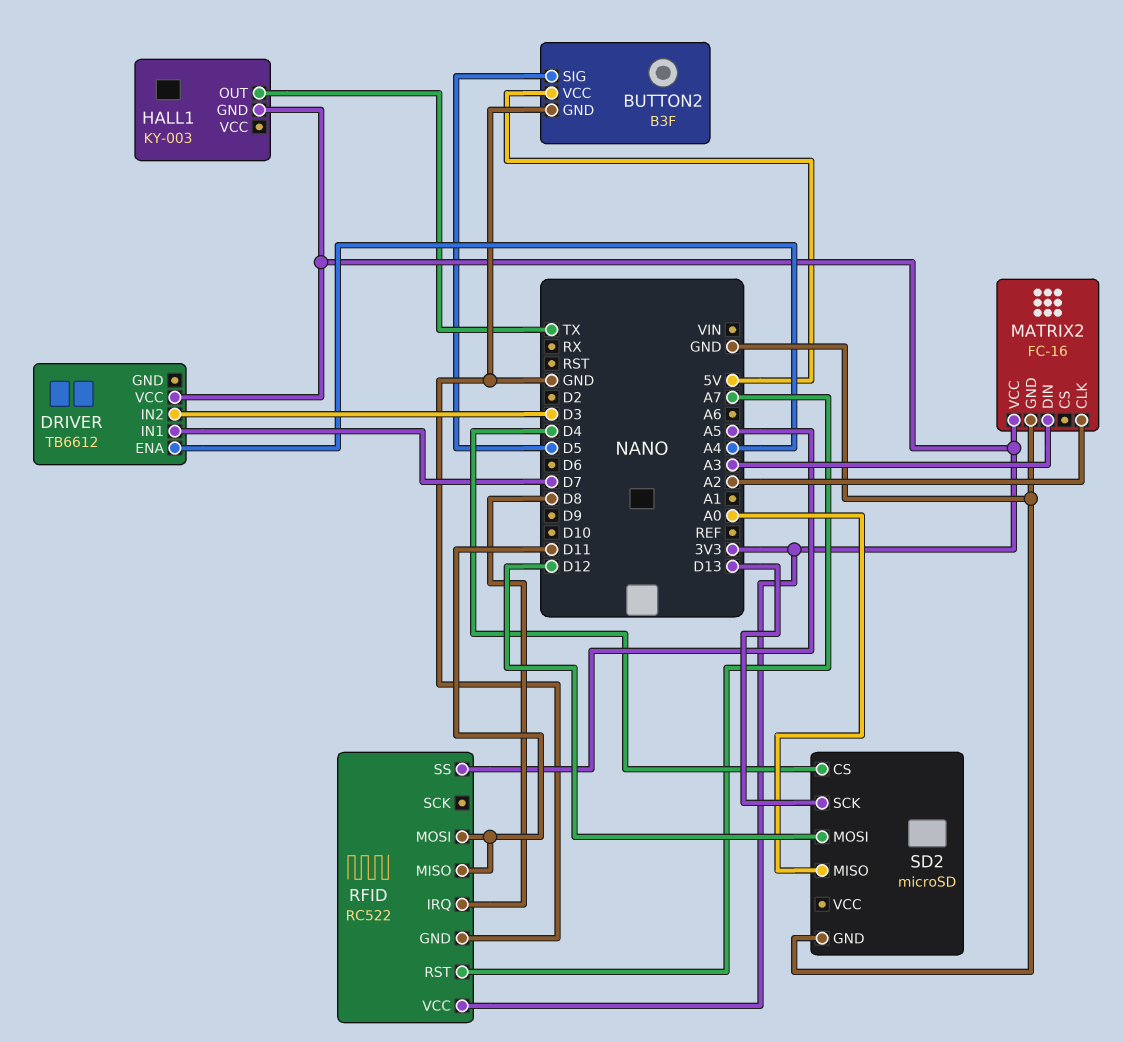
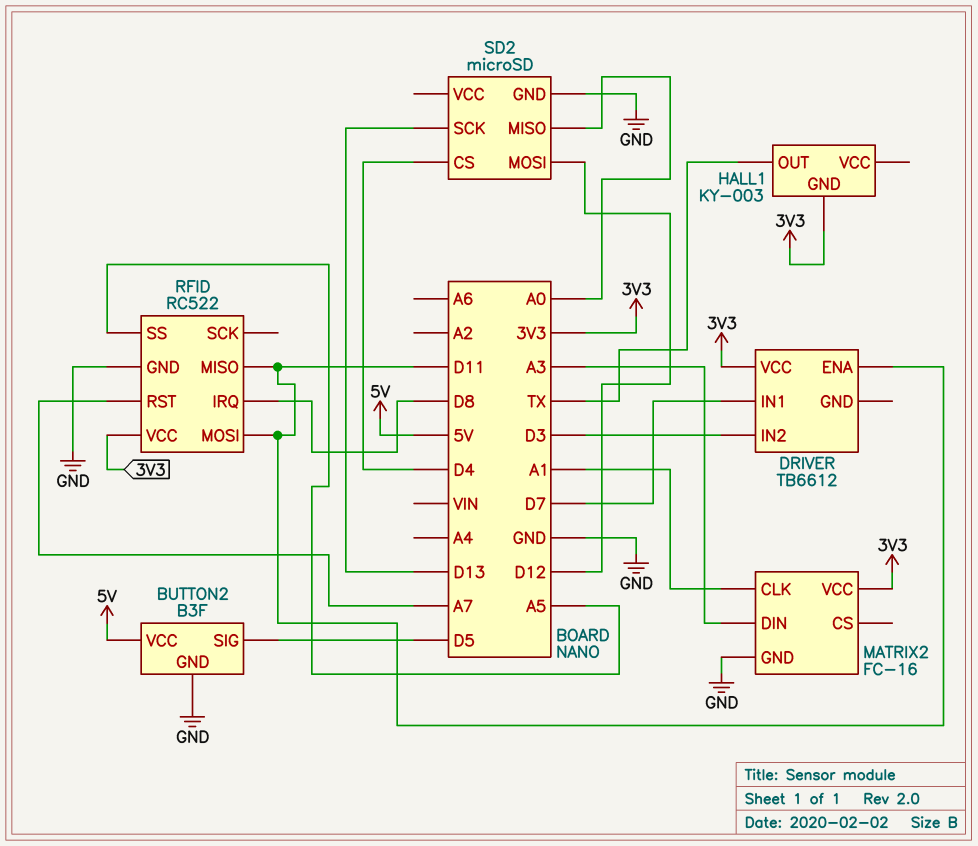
DRIVER pin ENA: A4 -> D11
MATRIX2 pin CLK: A2 -> A1

